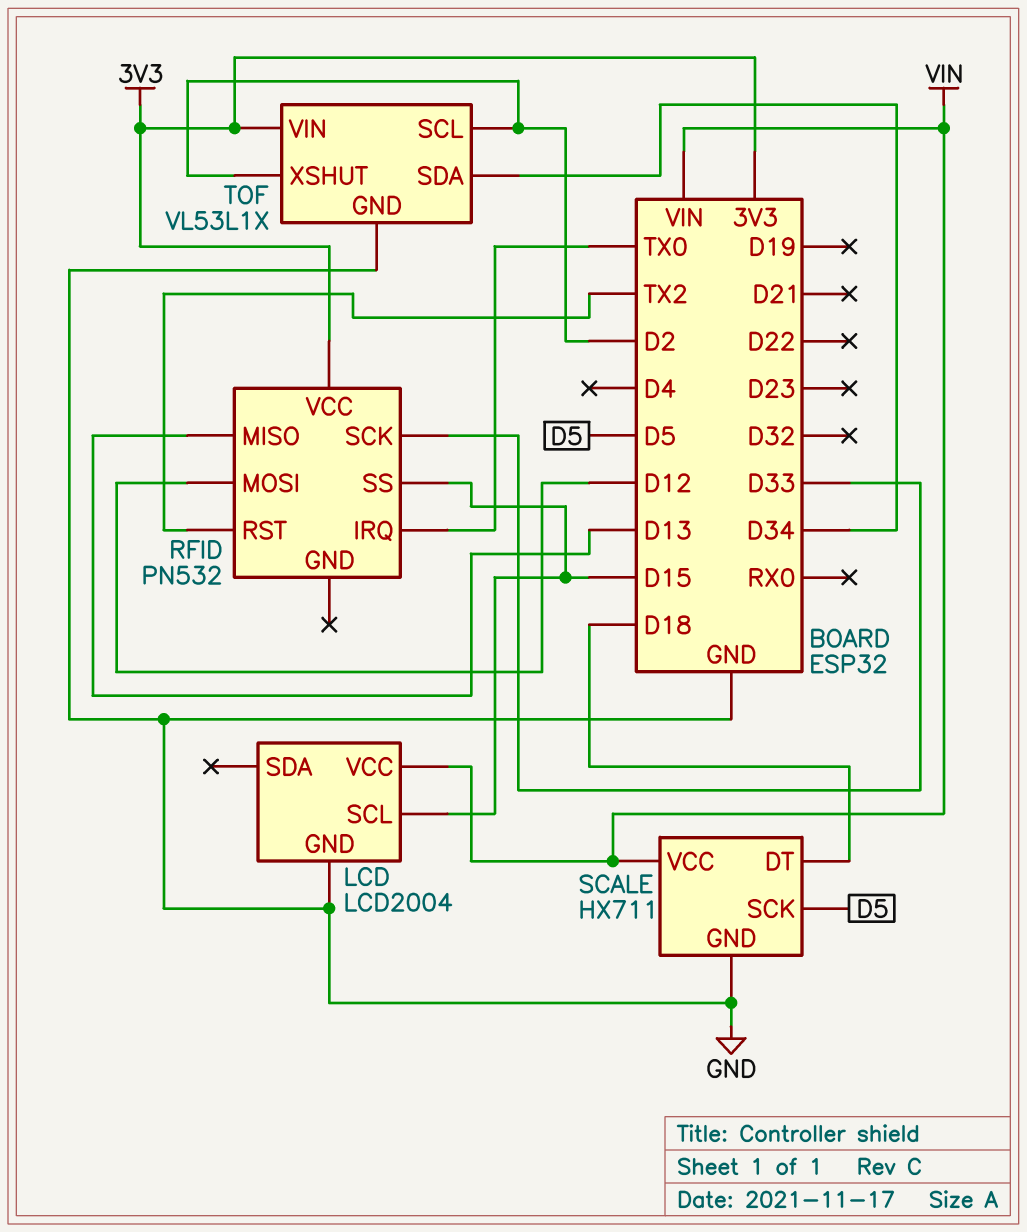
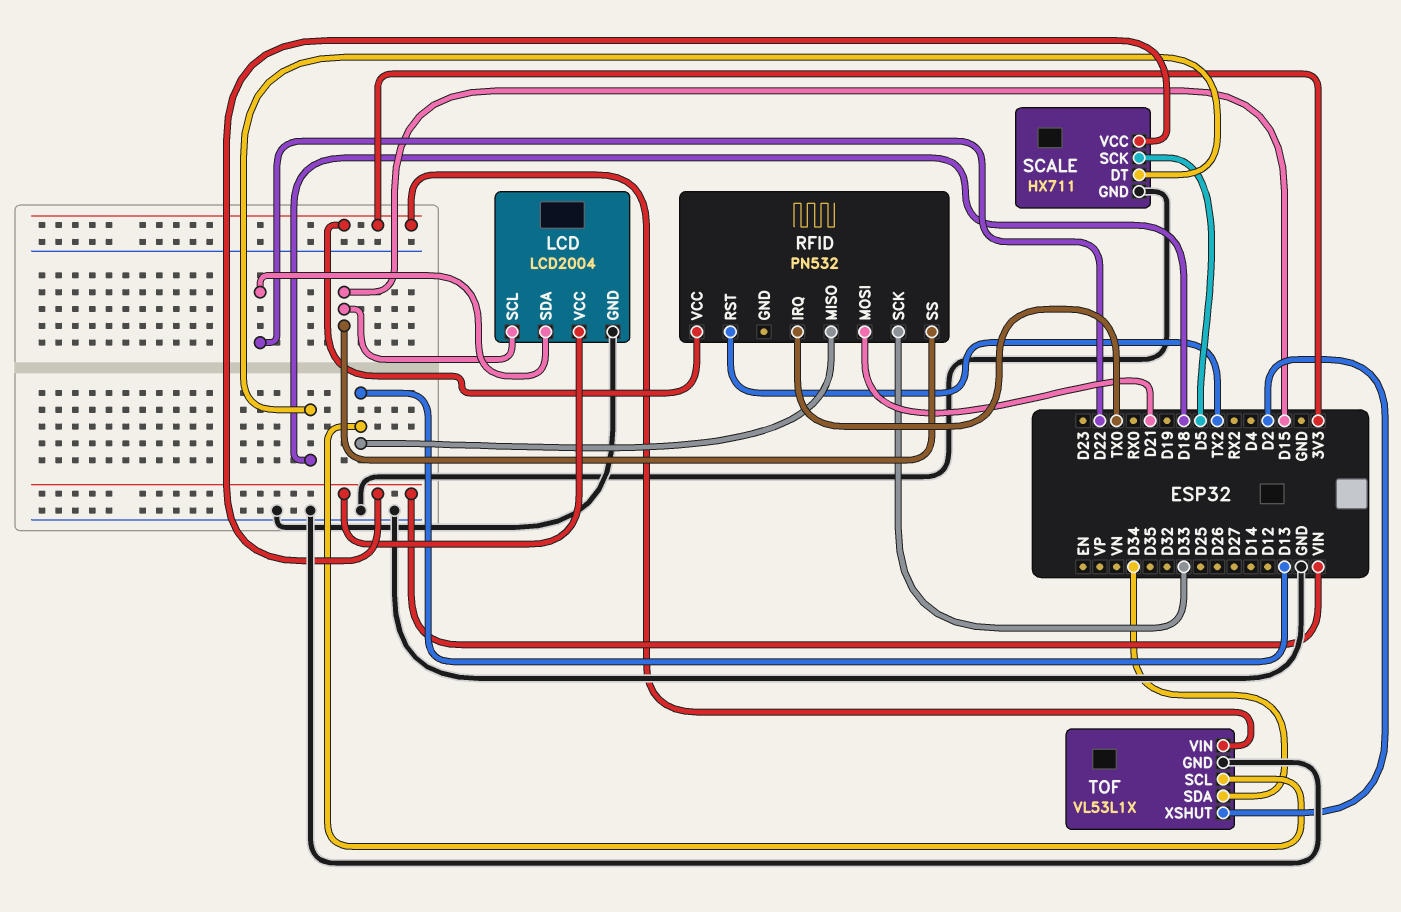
LCD pin SDA: none -> D22
RFID pin MOSI: D12 -> D21
TOF pin SCL: D2 -> D13

